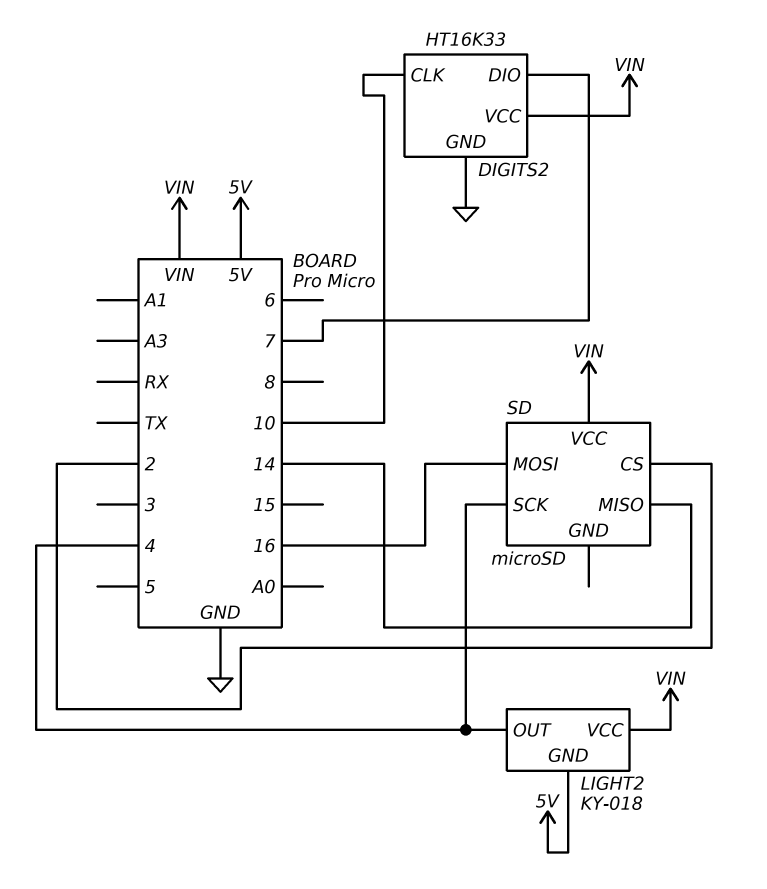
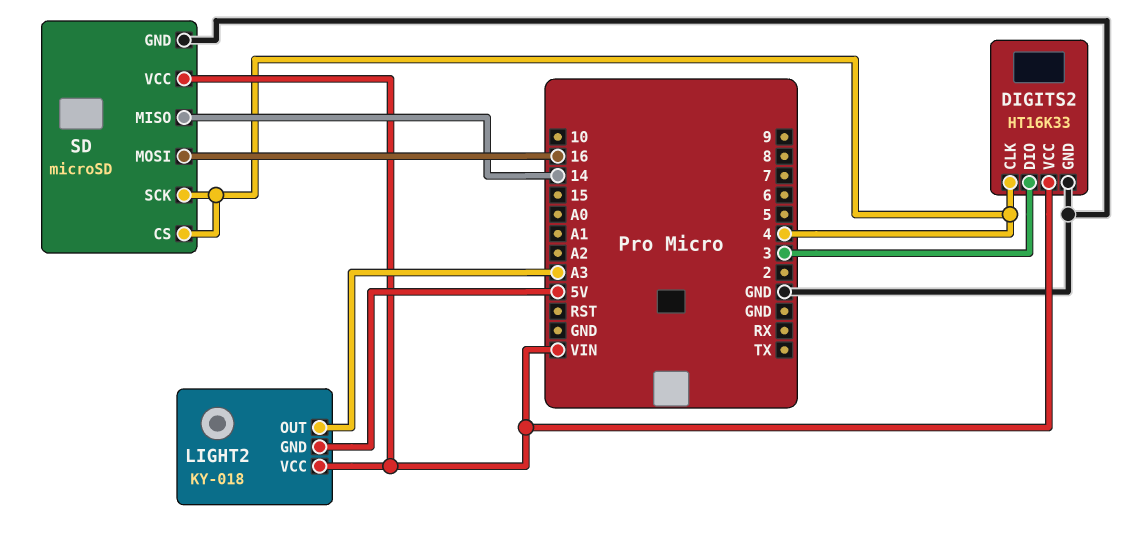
DIGITS2 pin CLK: 10 -> 4
DIGITS2 pin DIO: 7 -> 3
LIGHT2 pin OUT: 4 -> A3
SD pin CS: 2 -> 4
SD pin GND: none -> GND

